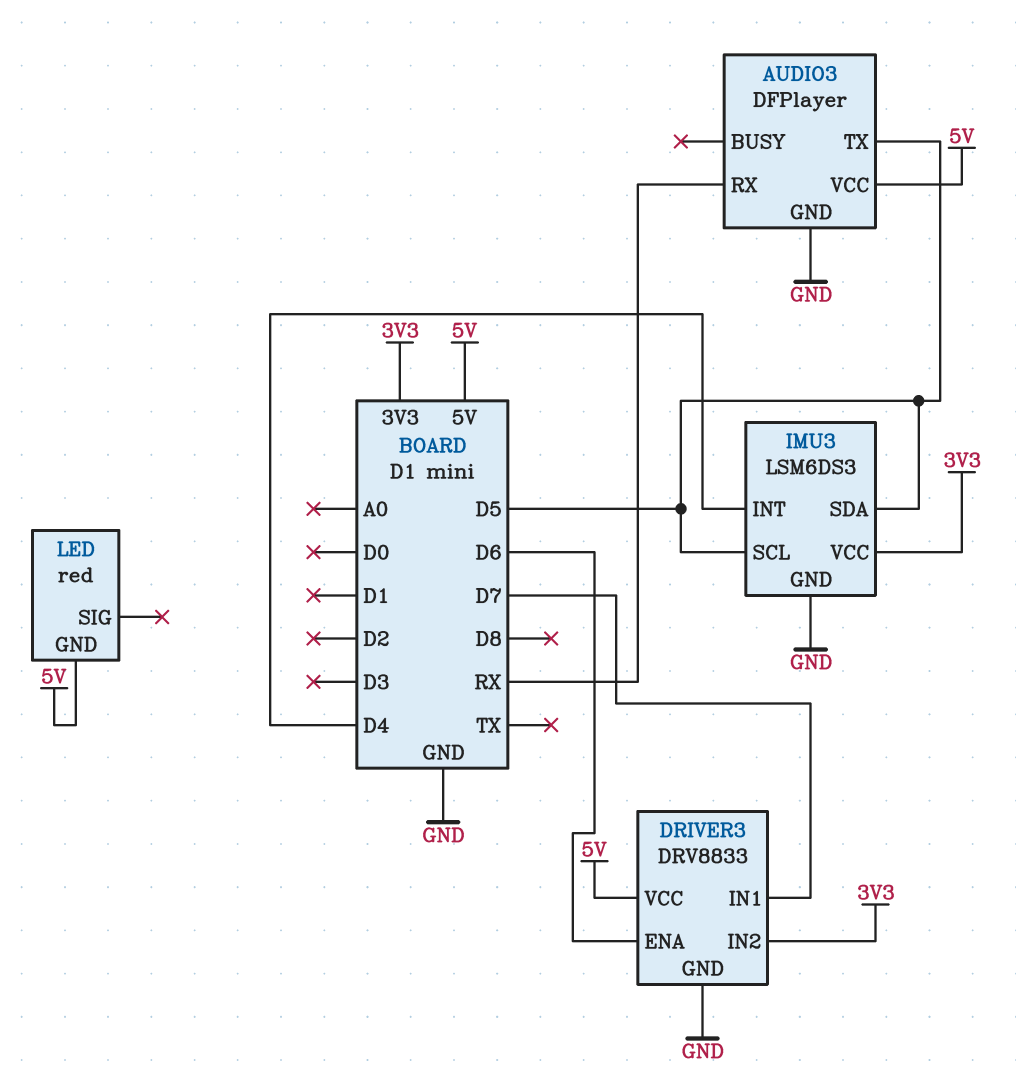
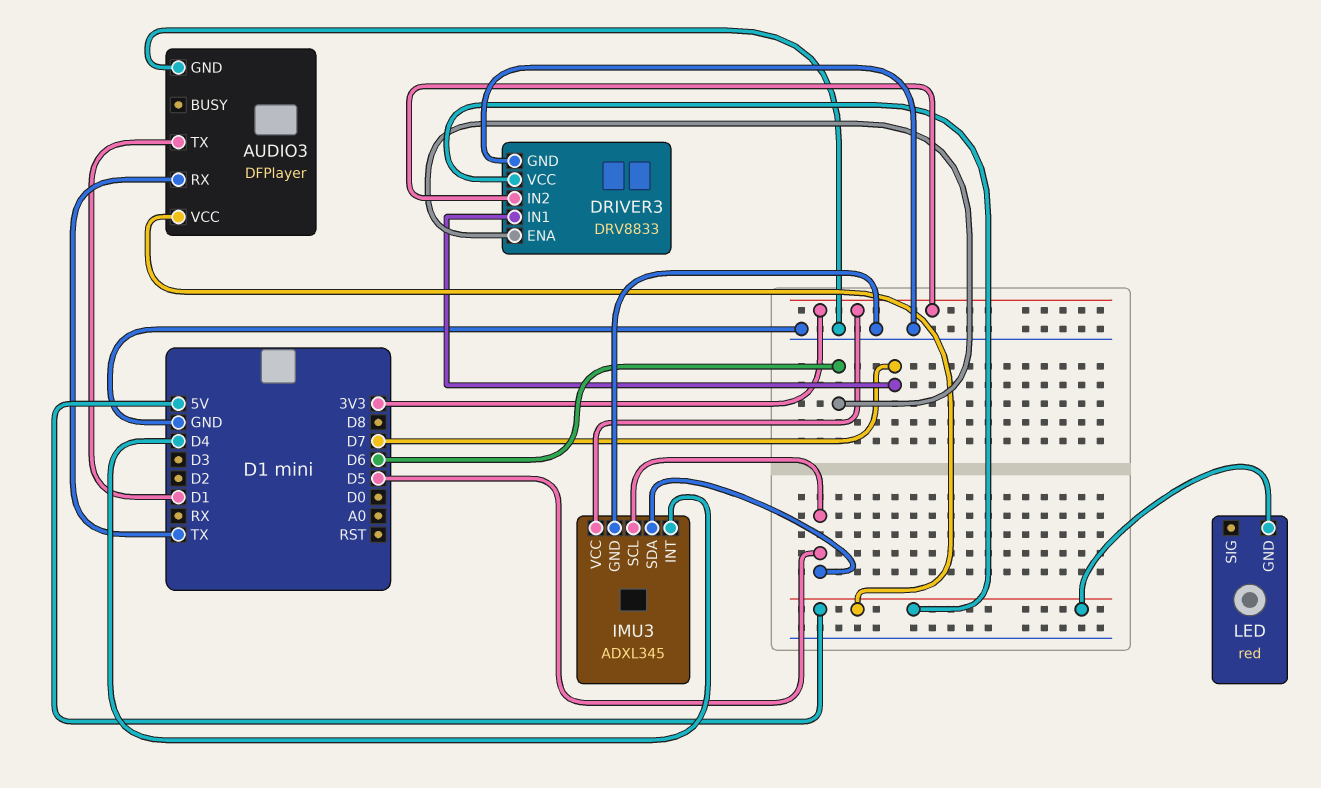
AUDIO3 pin RX: RX -> TX
AUDIO3 pin TX: D5 -> D1
IMU3: LSM6DS3 -> ADXL345

